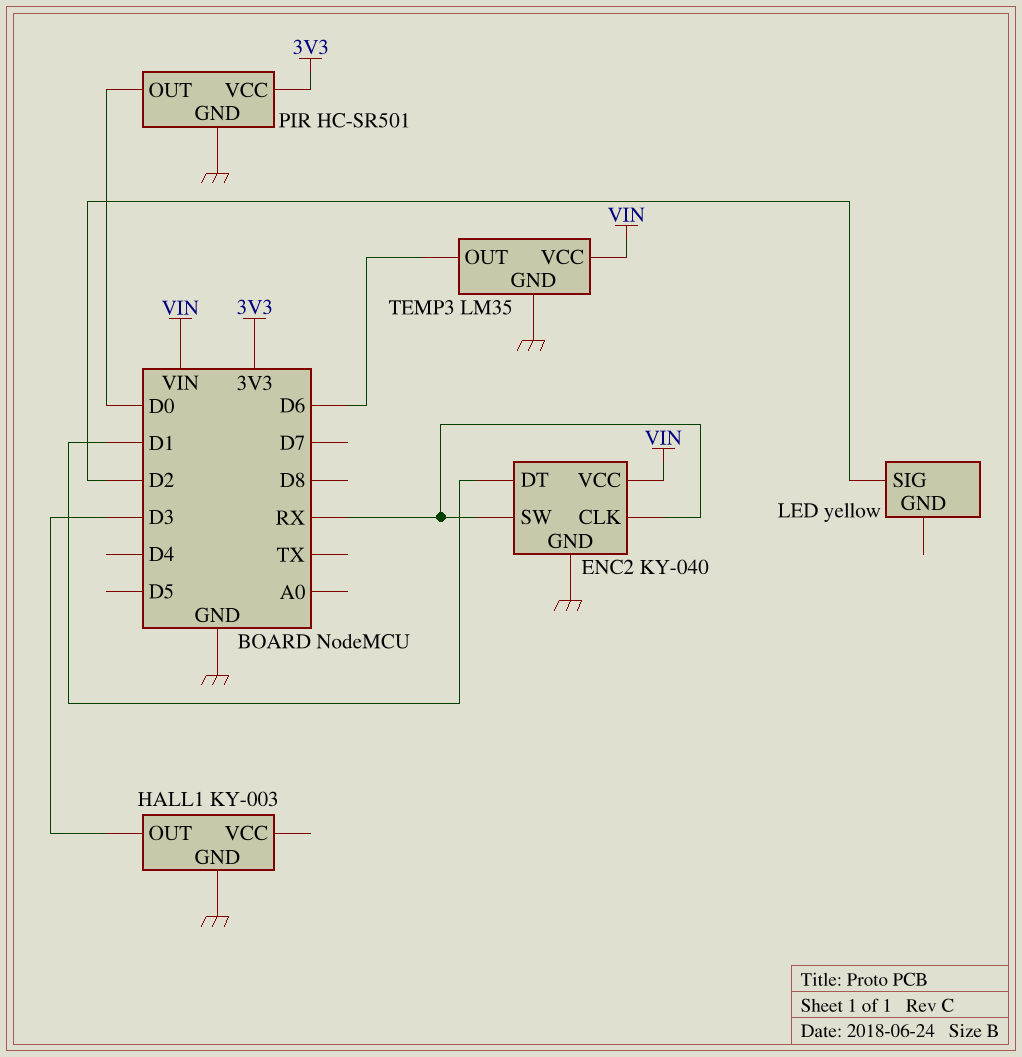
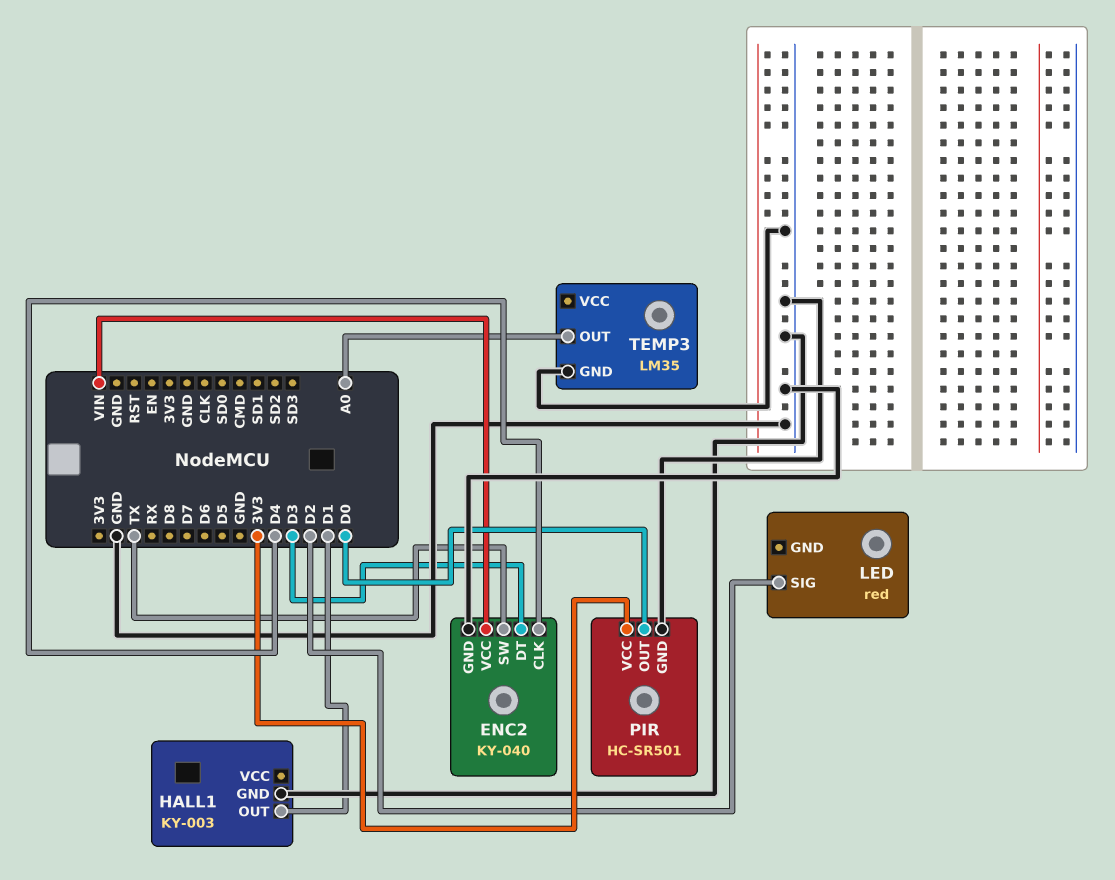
ENC2 pin CLK: RX -> D4
ENC2 pin DT: D1 -> D3
ENC2 pin SW: RX -> TX
HALL1 pin OUT: D3 -> D1
LED: yellow -> red
TEMP3 pin OUT: D6 -> A0
TEMP3 pin VCC: VIN -> none

